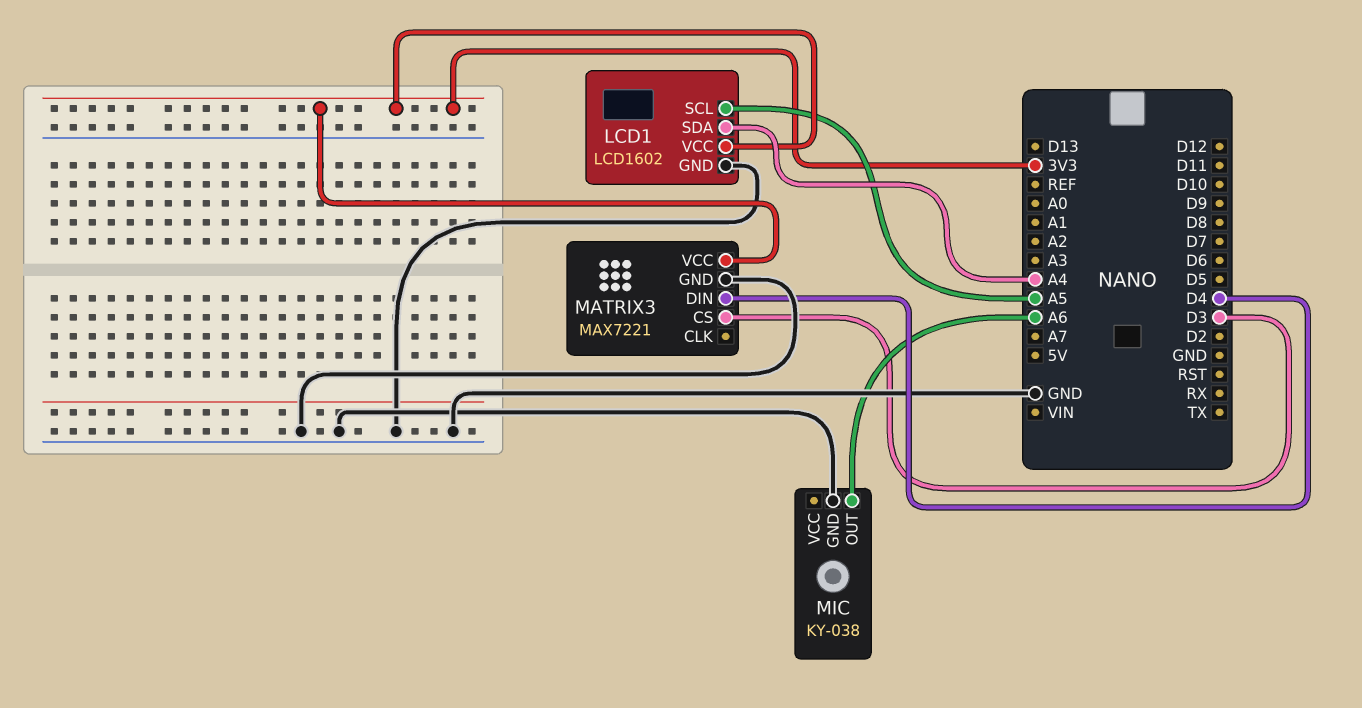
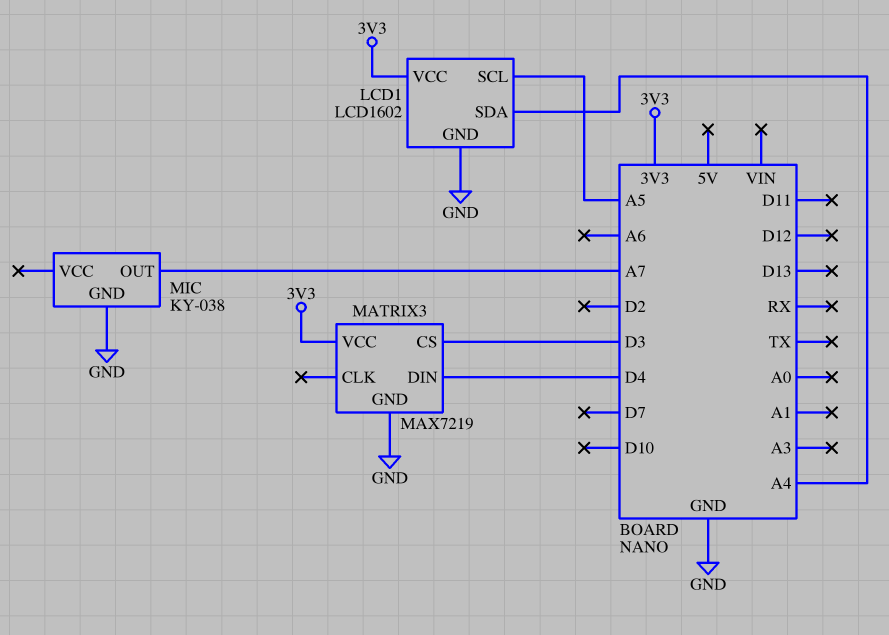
MATRIX3: MAX7221 -> MAX7219
MIC pin OUT: A6 -> A7

